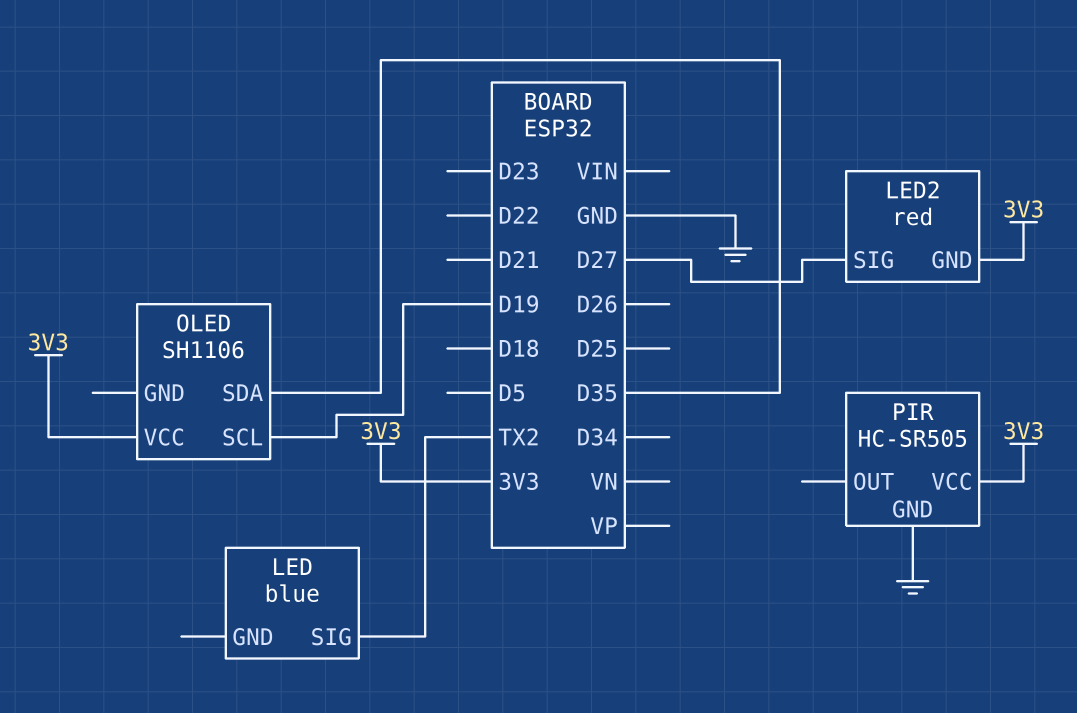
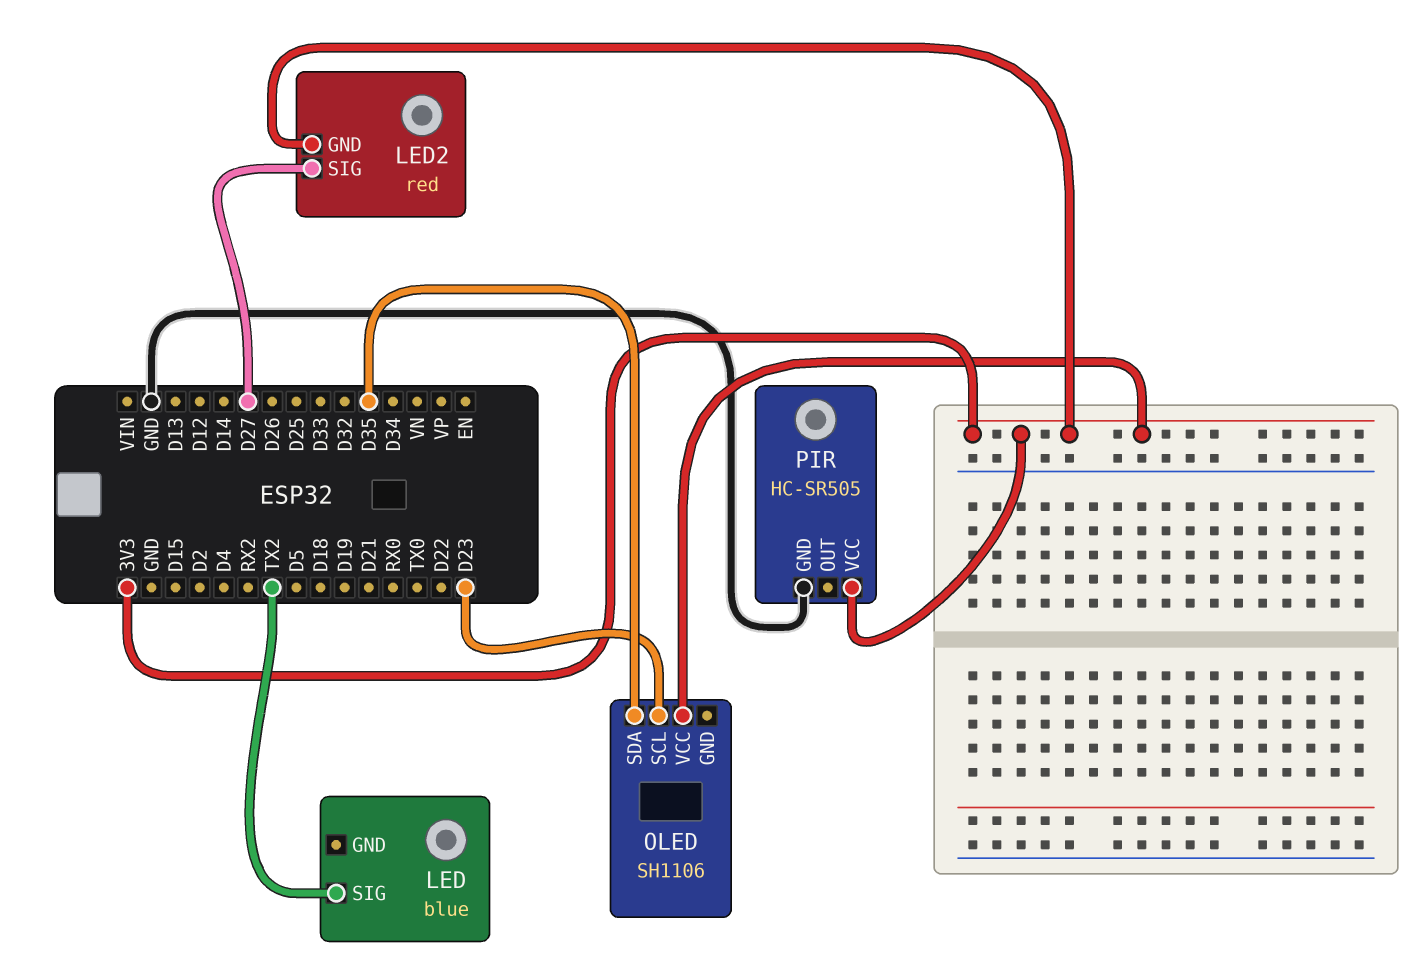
OLED pin SCL: D19 -> D23

